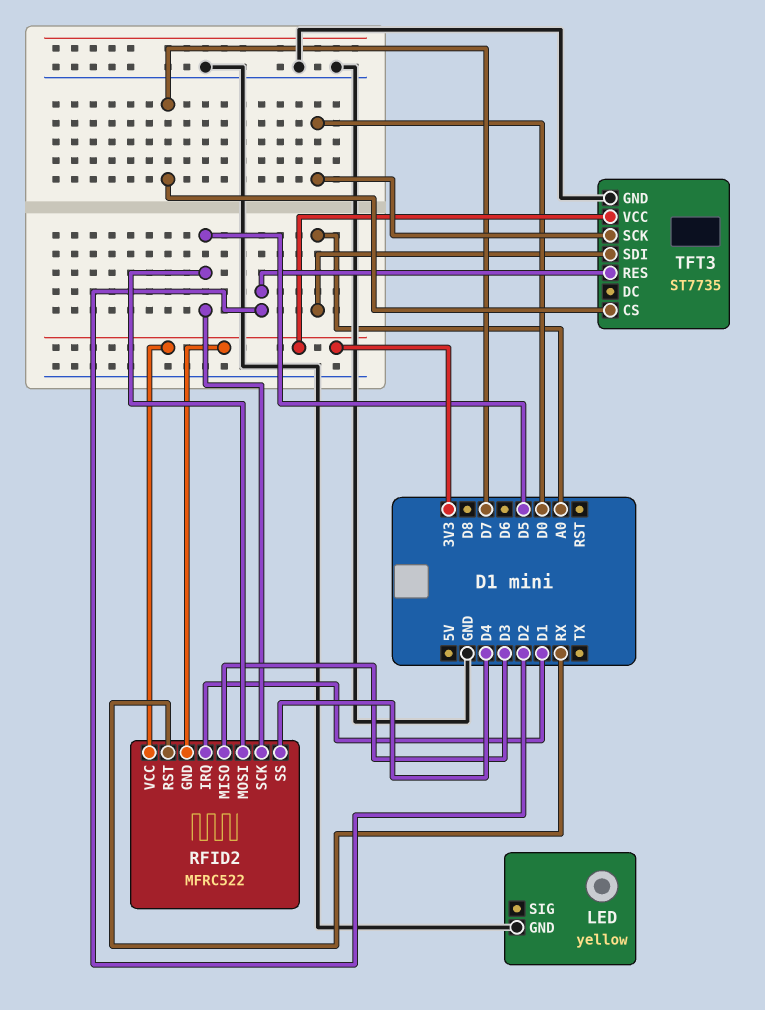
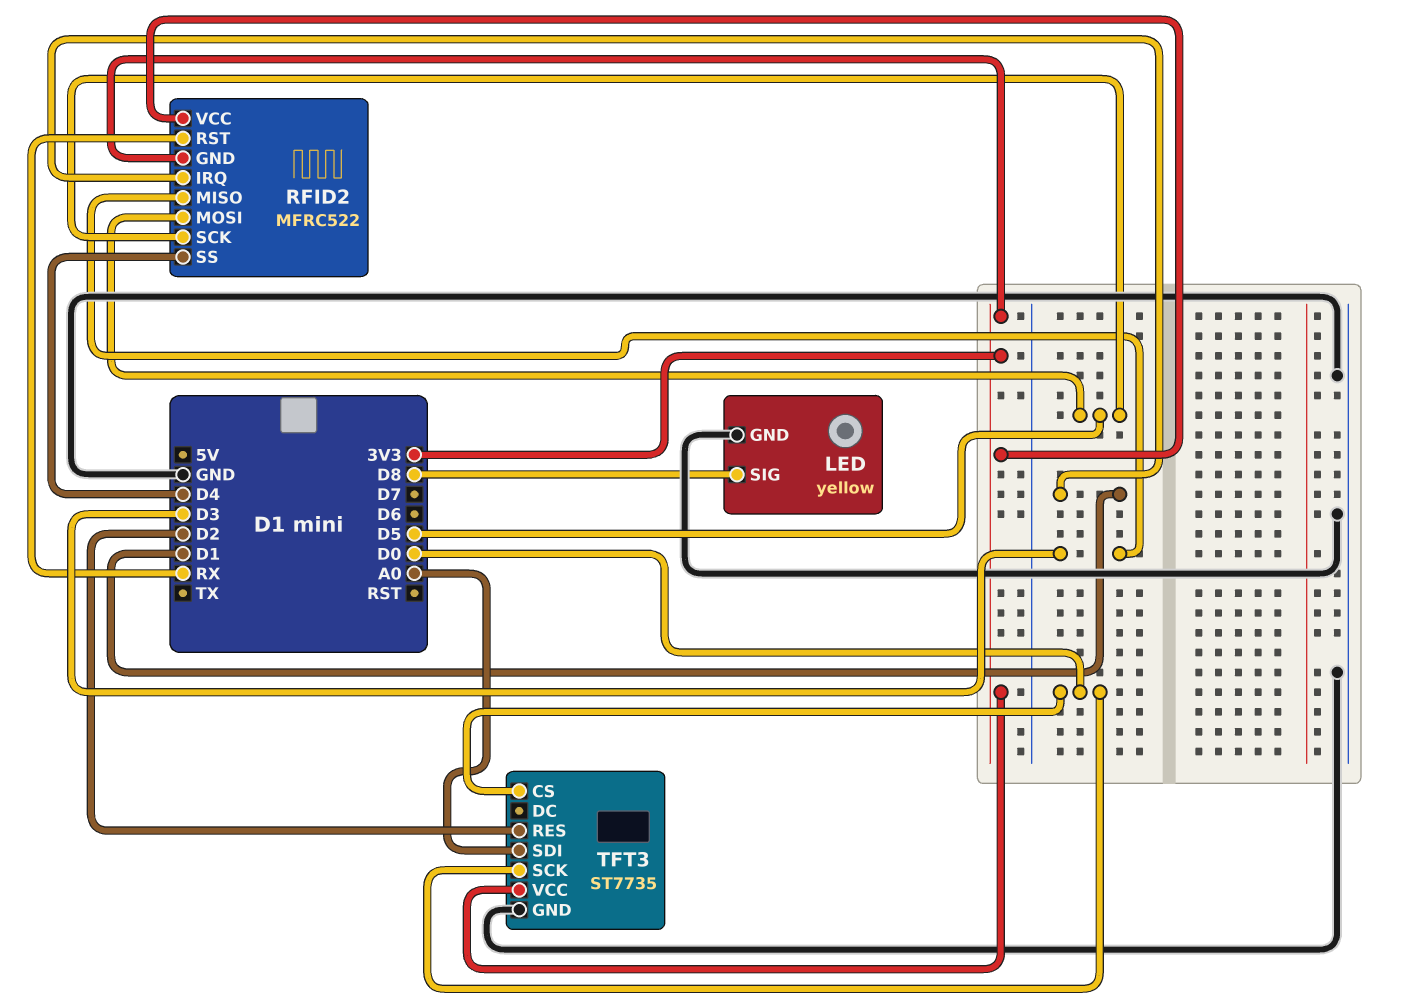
LED pin SIG: none -> D8
TFT3 pin CS: D7 -> D0

